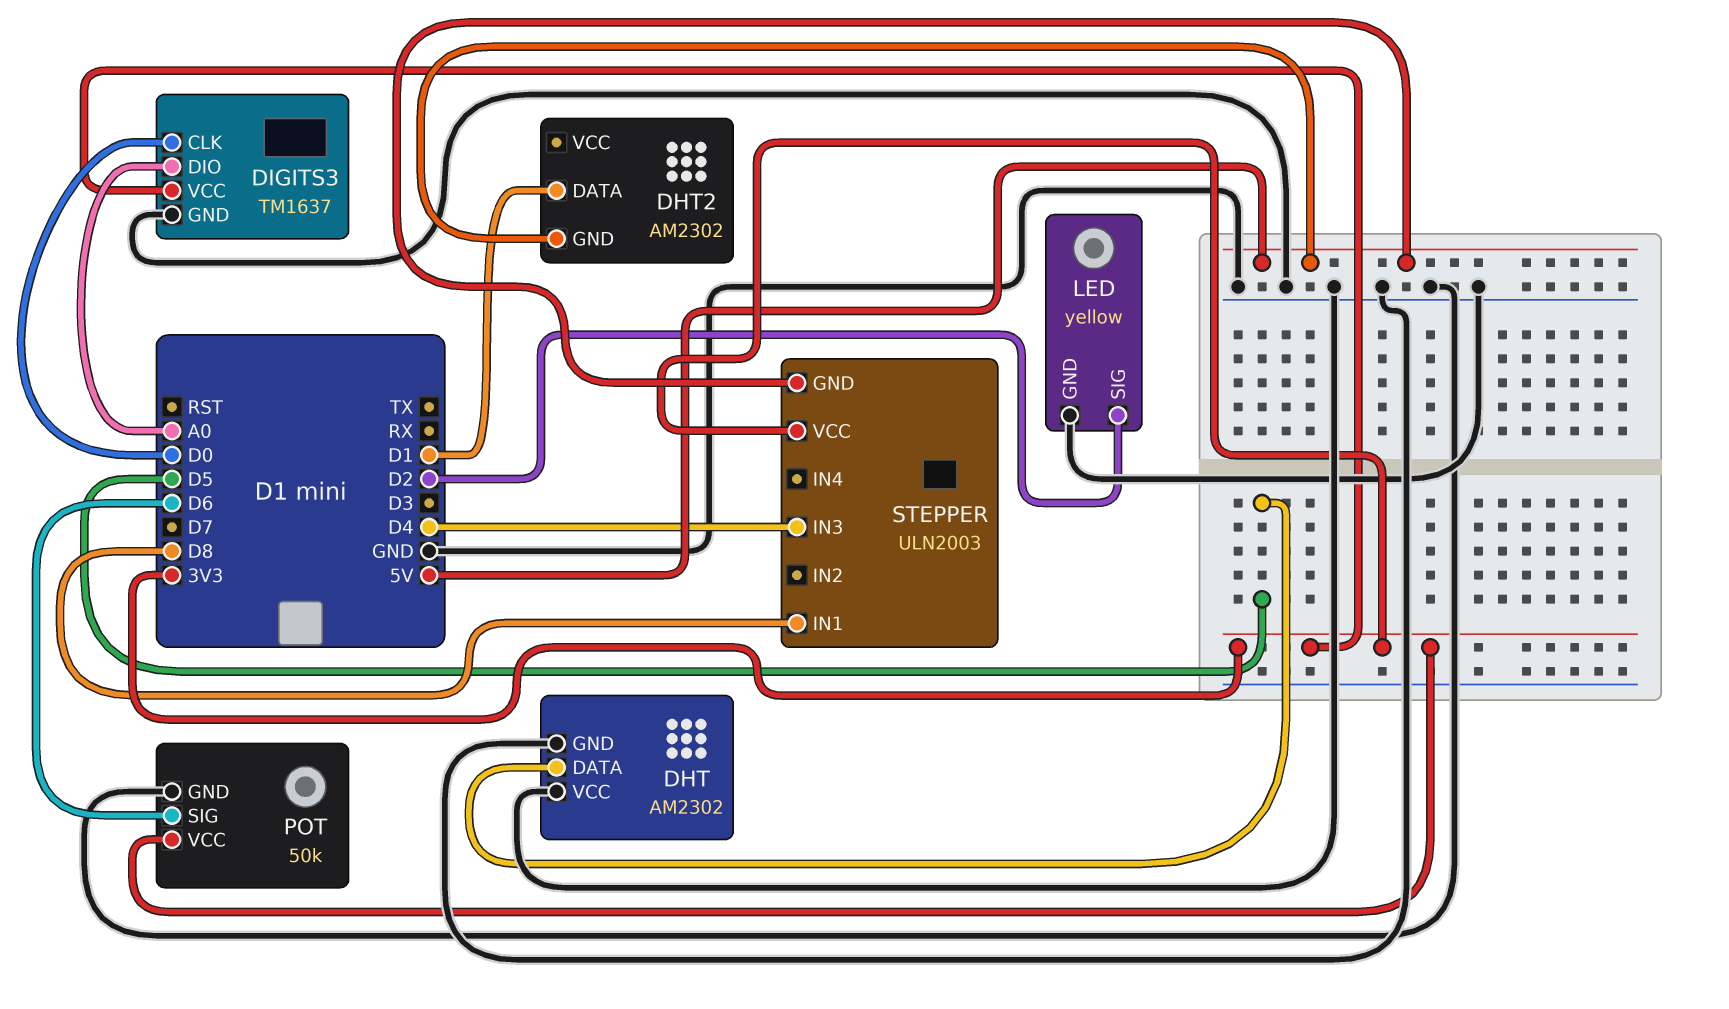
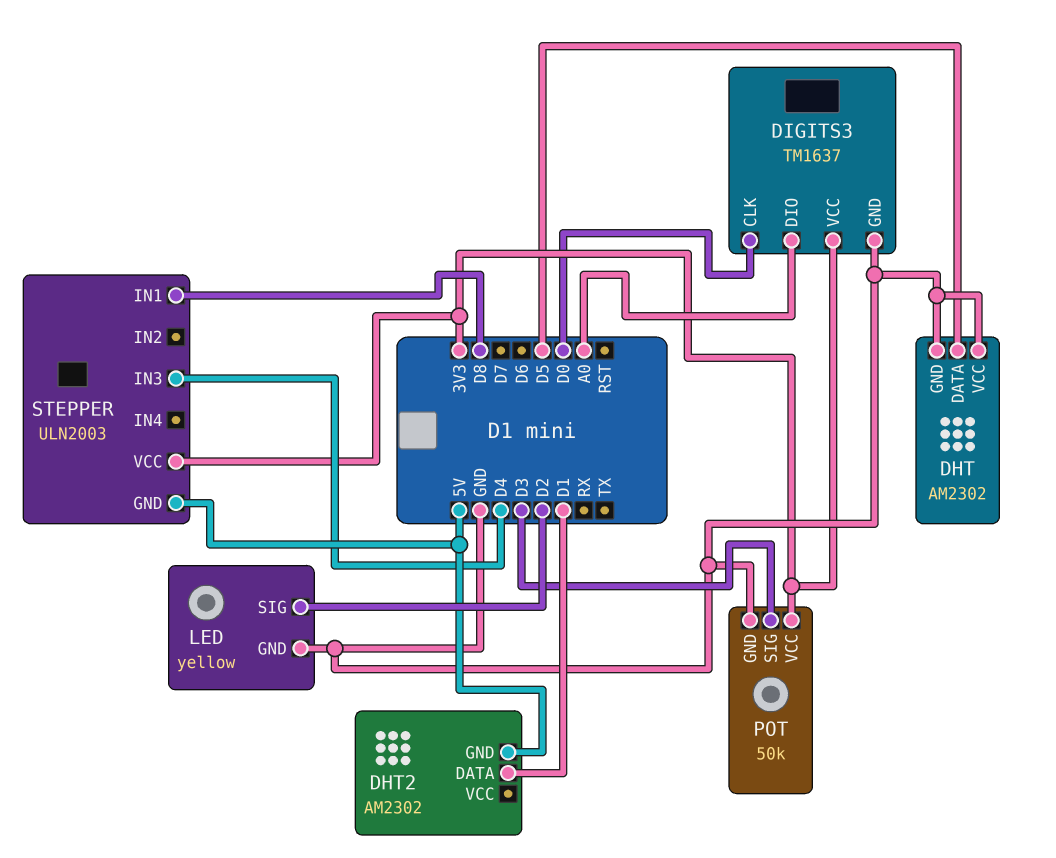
POT pin SIG: D6 -> D3

